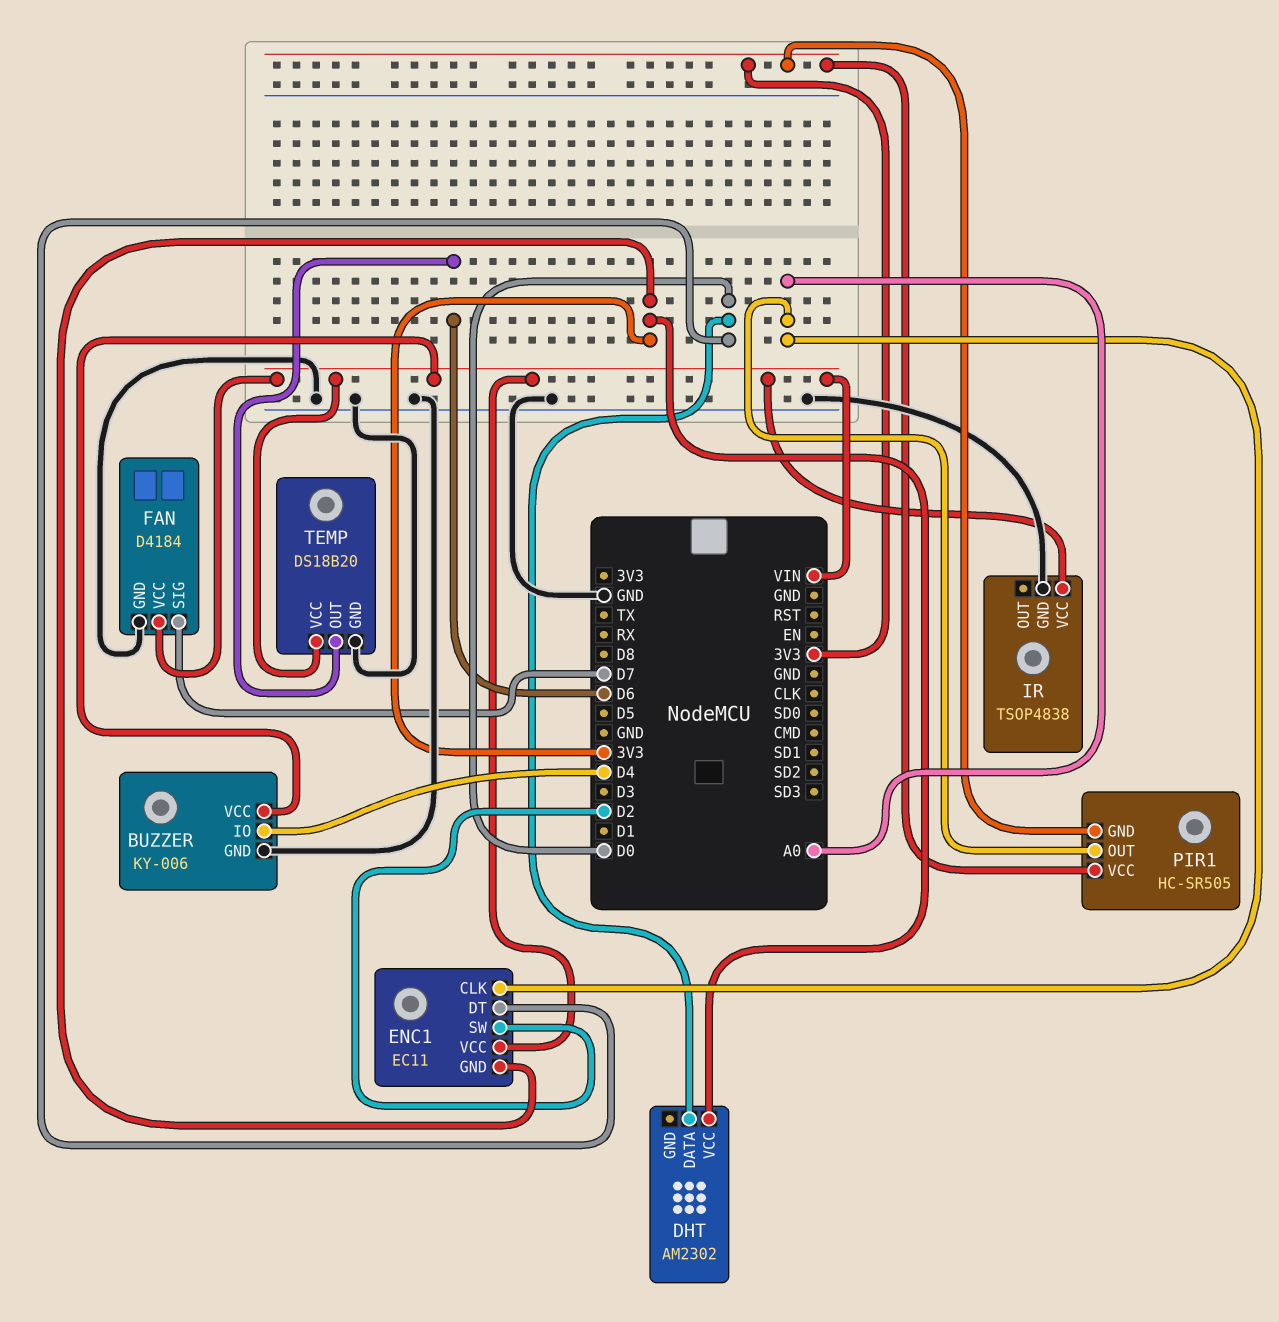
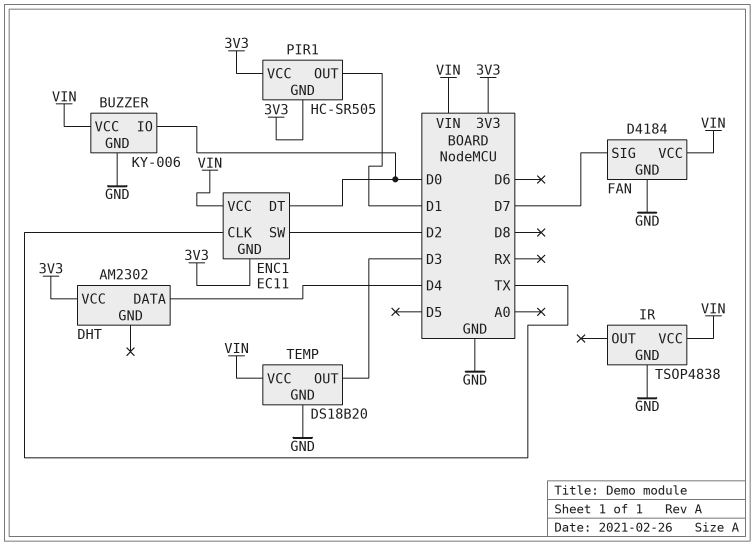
BUZZER pin IO: D4 -> D0
DHT pin DATA: D0 -> D4
ENC1 pin CLK: A0 -> TX
PIR1 pin OUT: A0 -> D1
TEMP pin OUT: D6 -> D3

